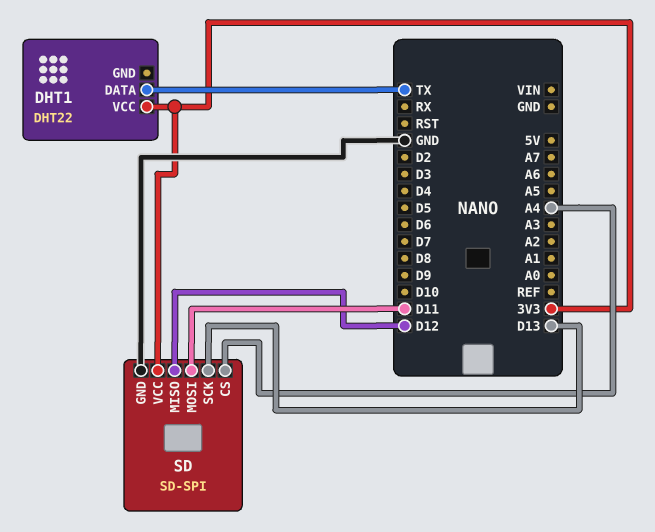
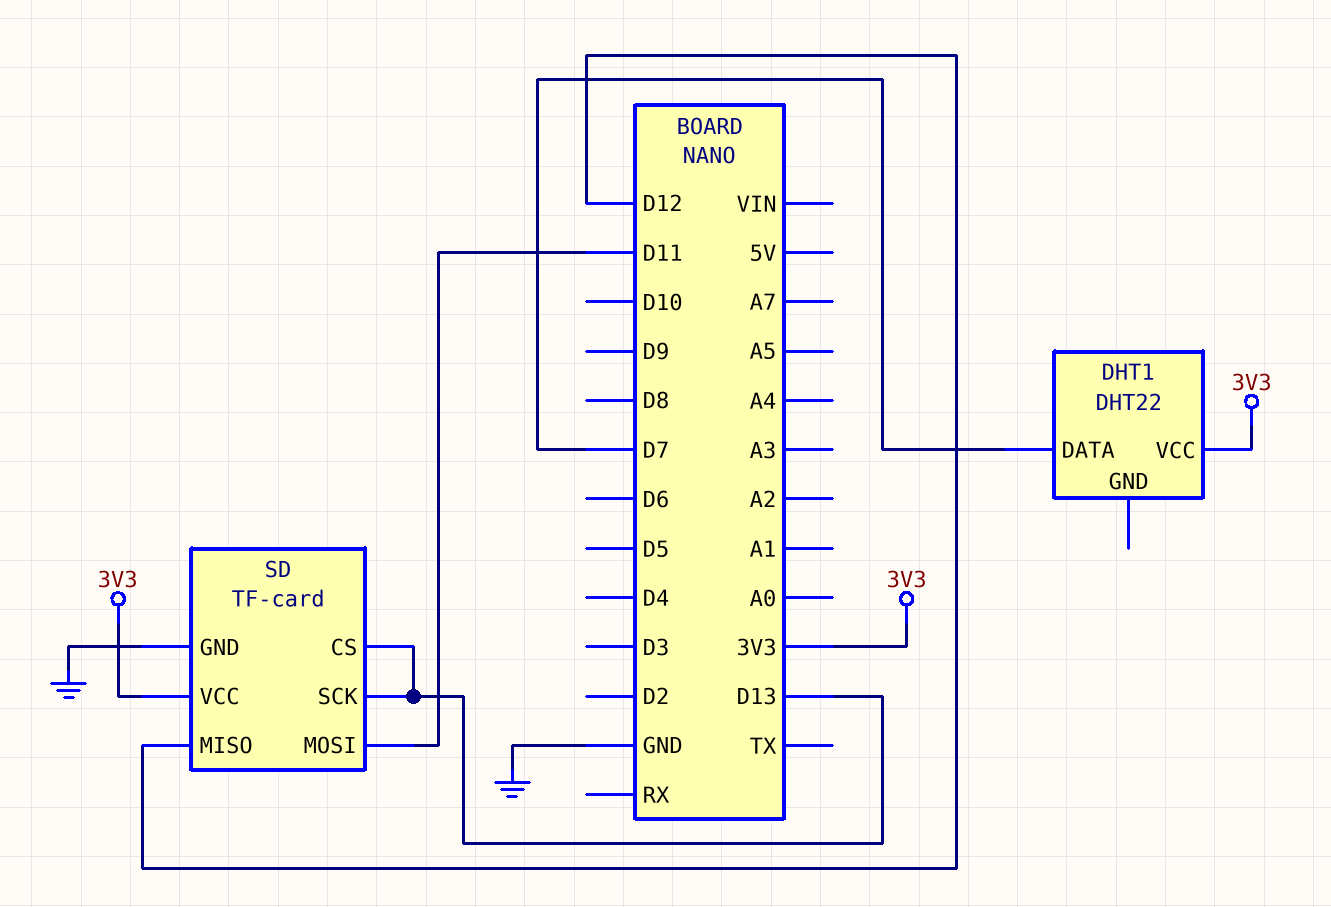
DHT1 pin DATA: TX -> D7
SD: SD-SPI -> TF-card
SD pin CS: A4 -> D13

